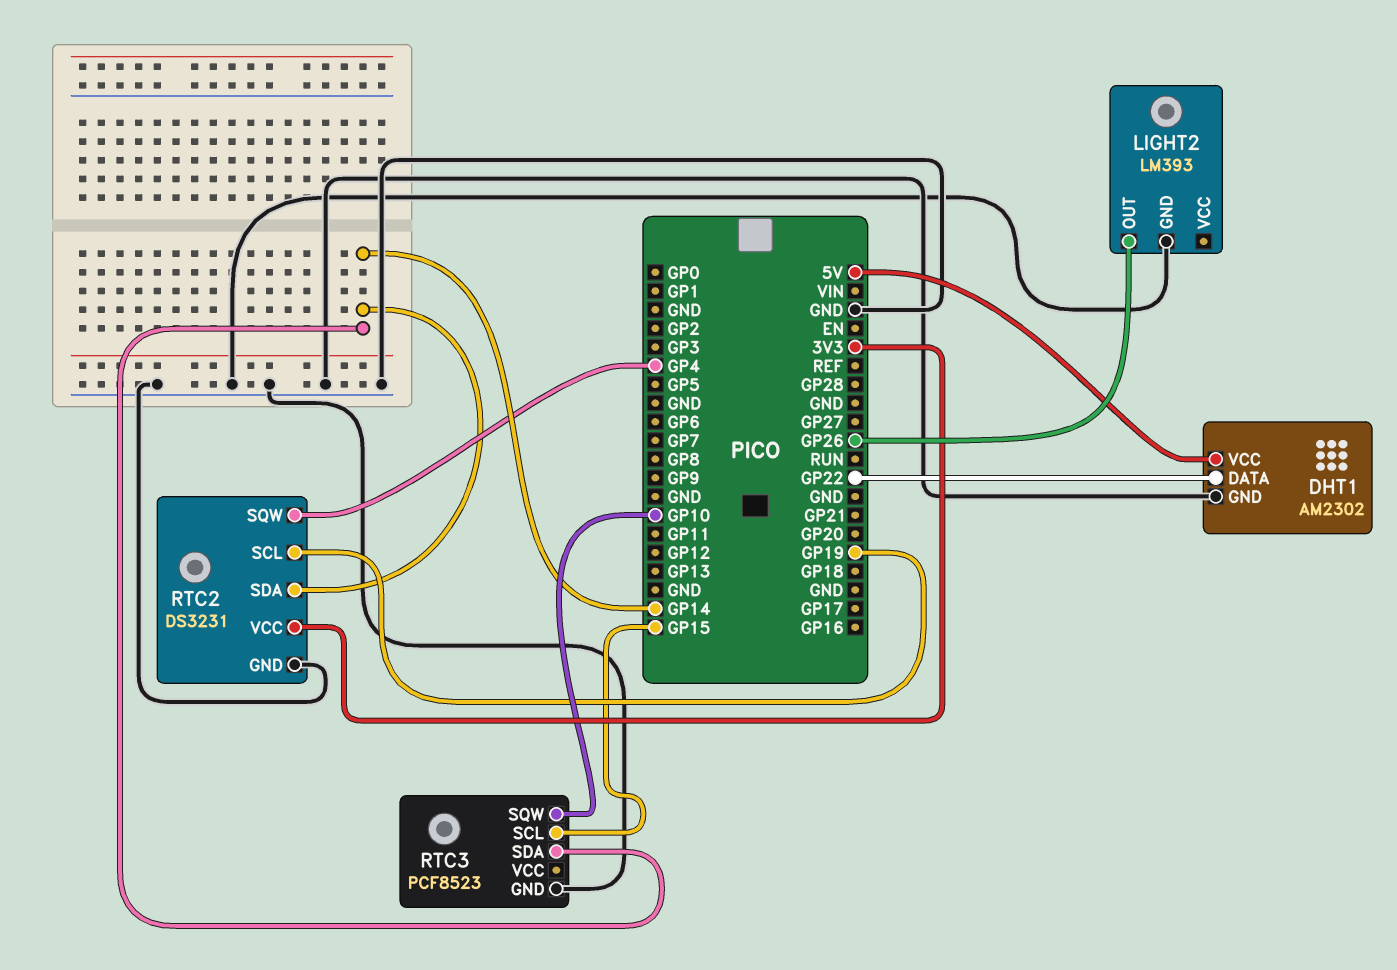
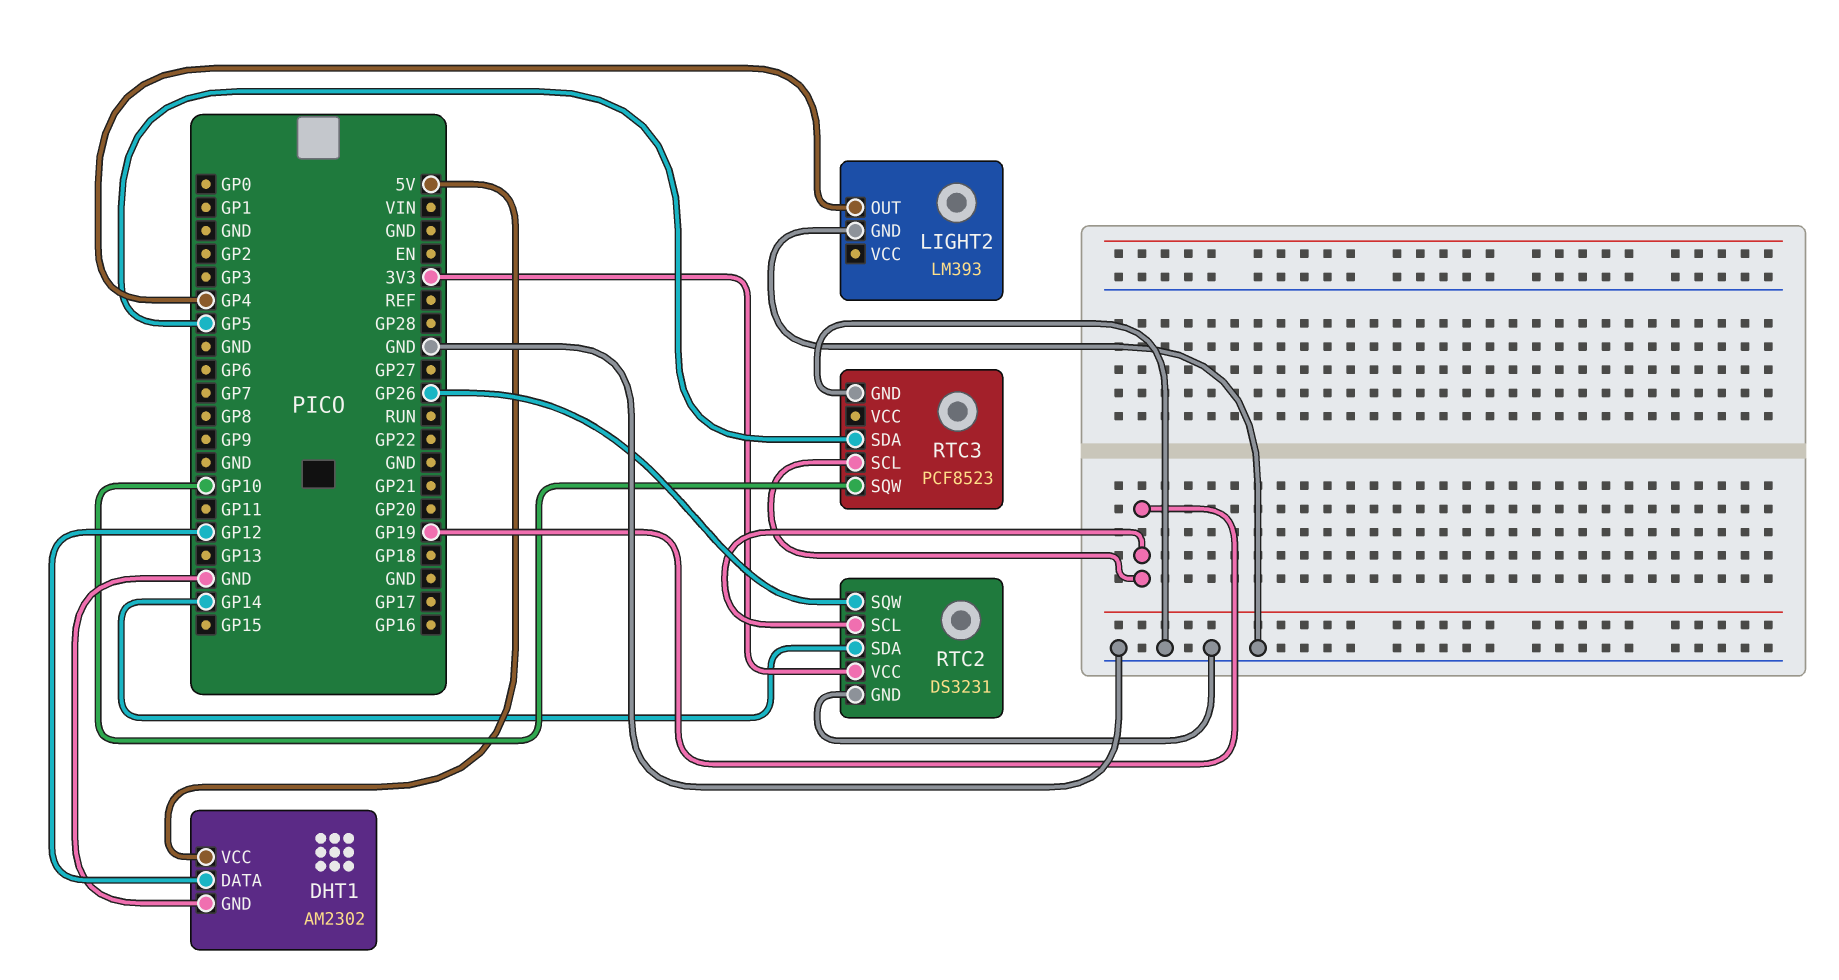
DHT1 pin DATA: GP22 -> GP12
LIGHT2 pin OUT: GP26 -> GP4
RTC2 pin SQW: GP4 -> GP26
RTC3 pin SCL: GP15 -> GP19
RTC3 pin SDA: GP14 -> GP5

